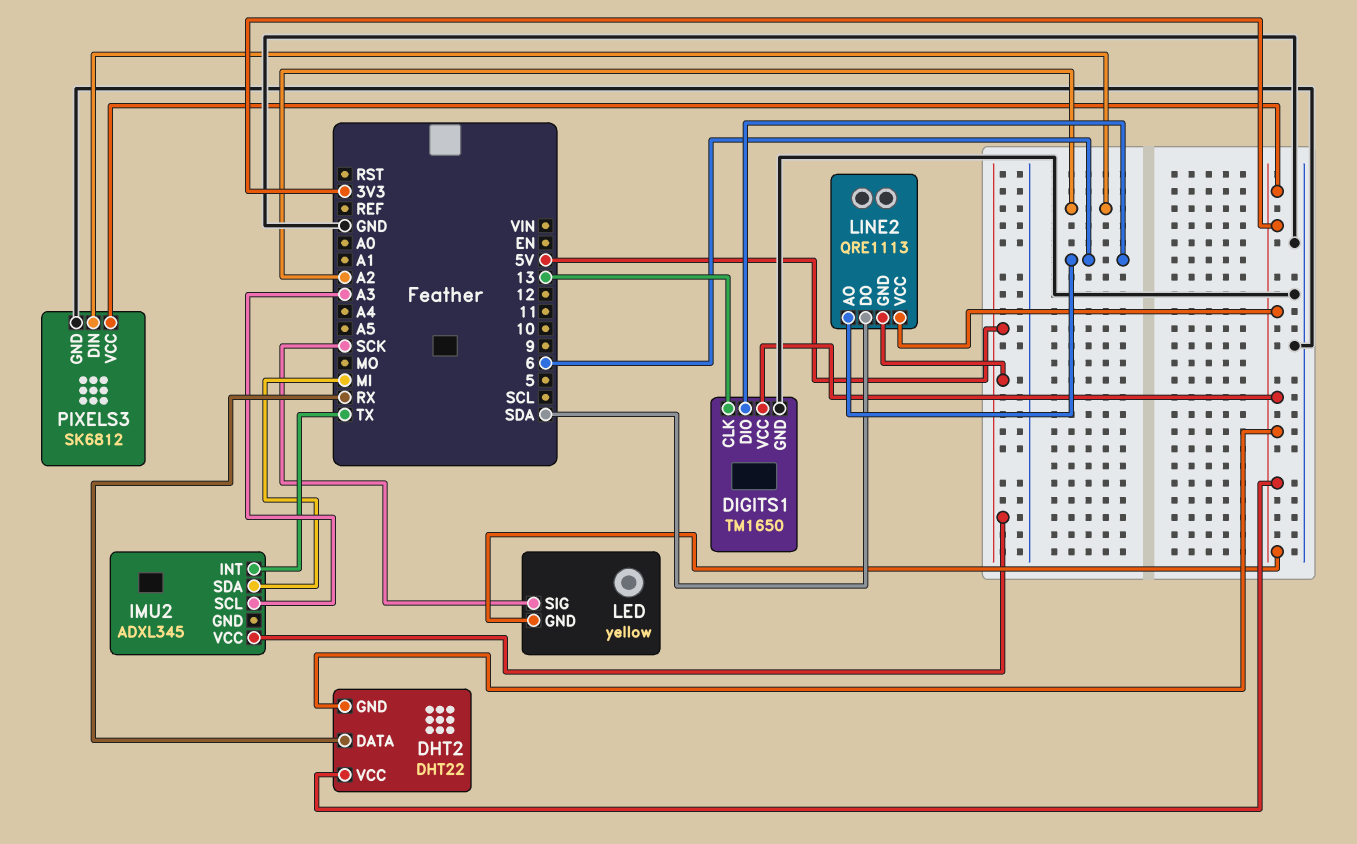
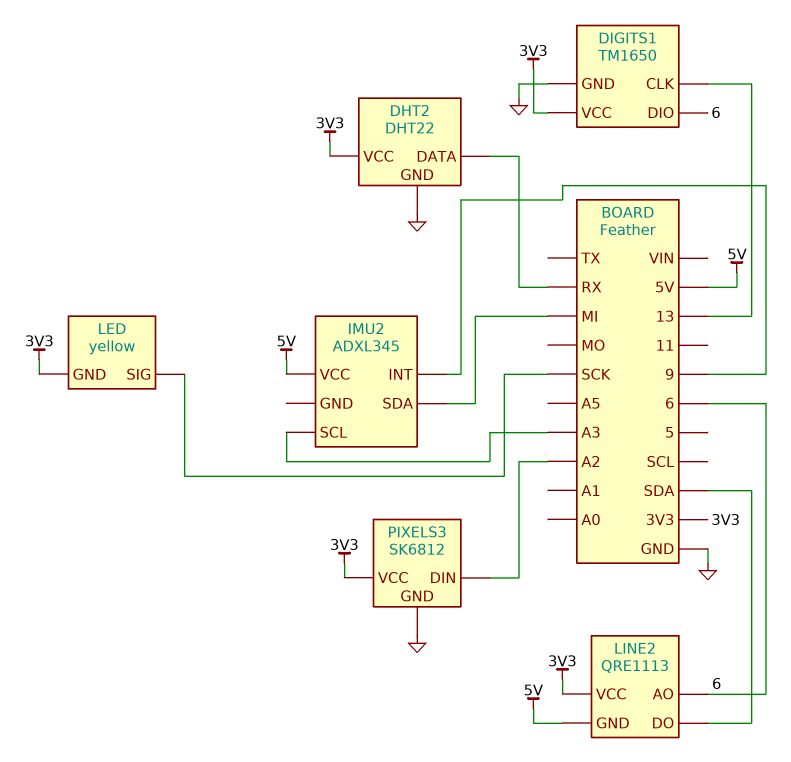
DHT2 pin GND: 3V3 -> GND
IMU2 pin INT: TX -> 9

